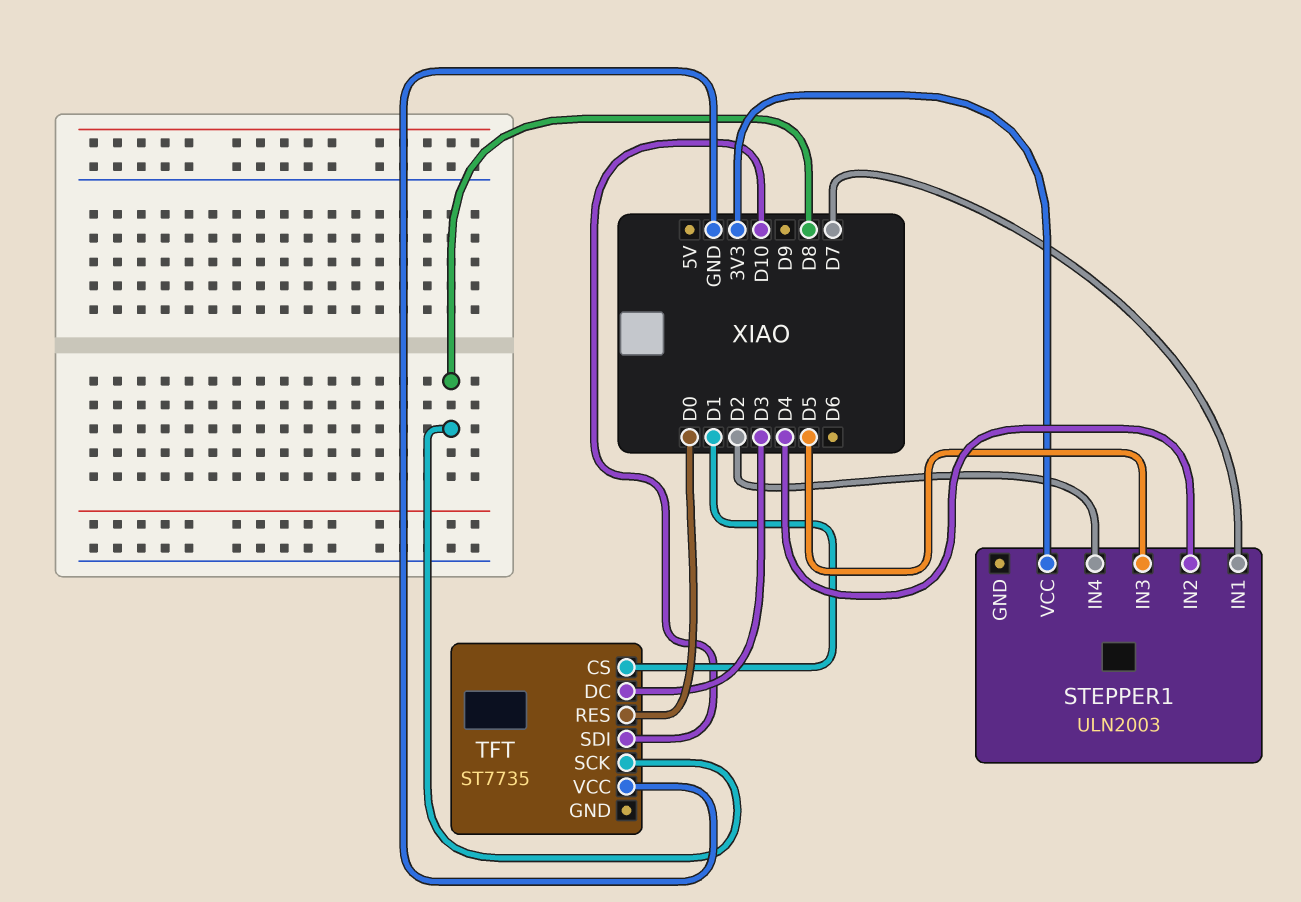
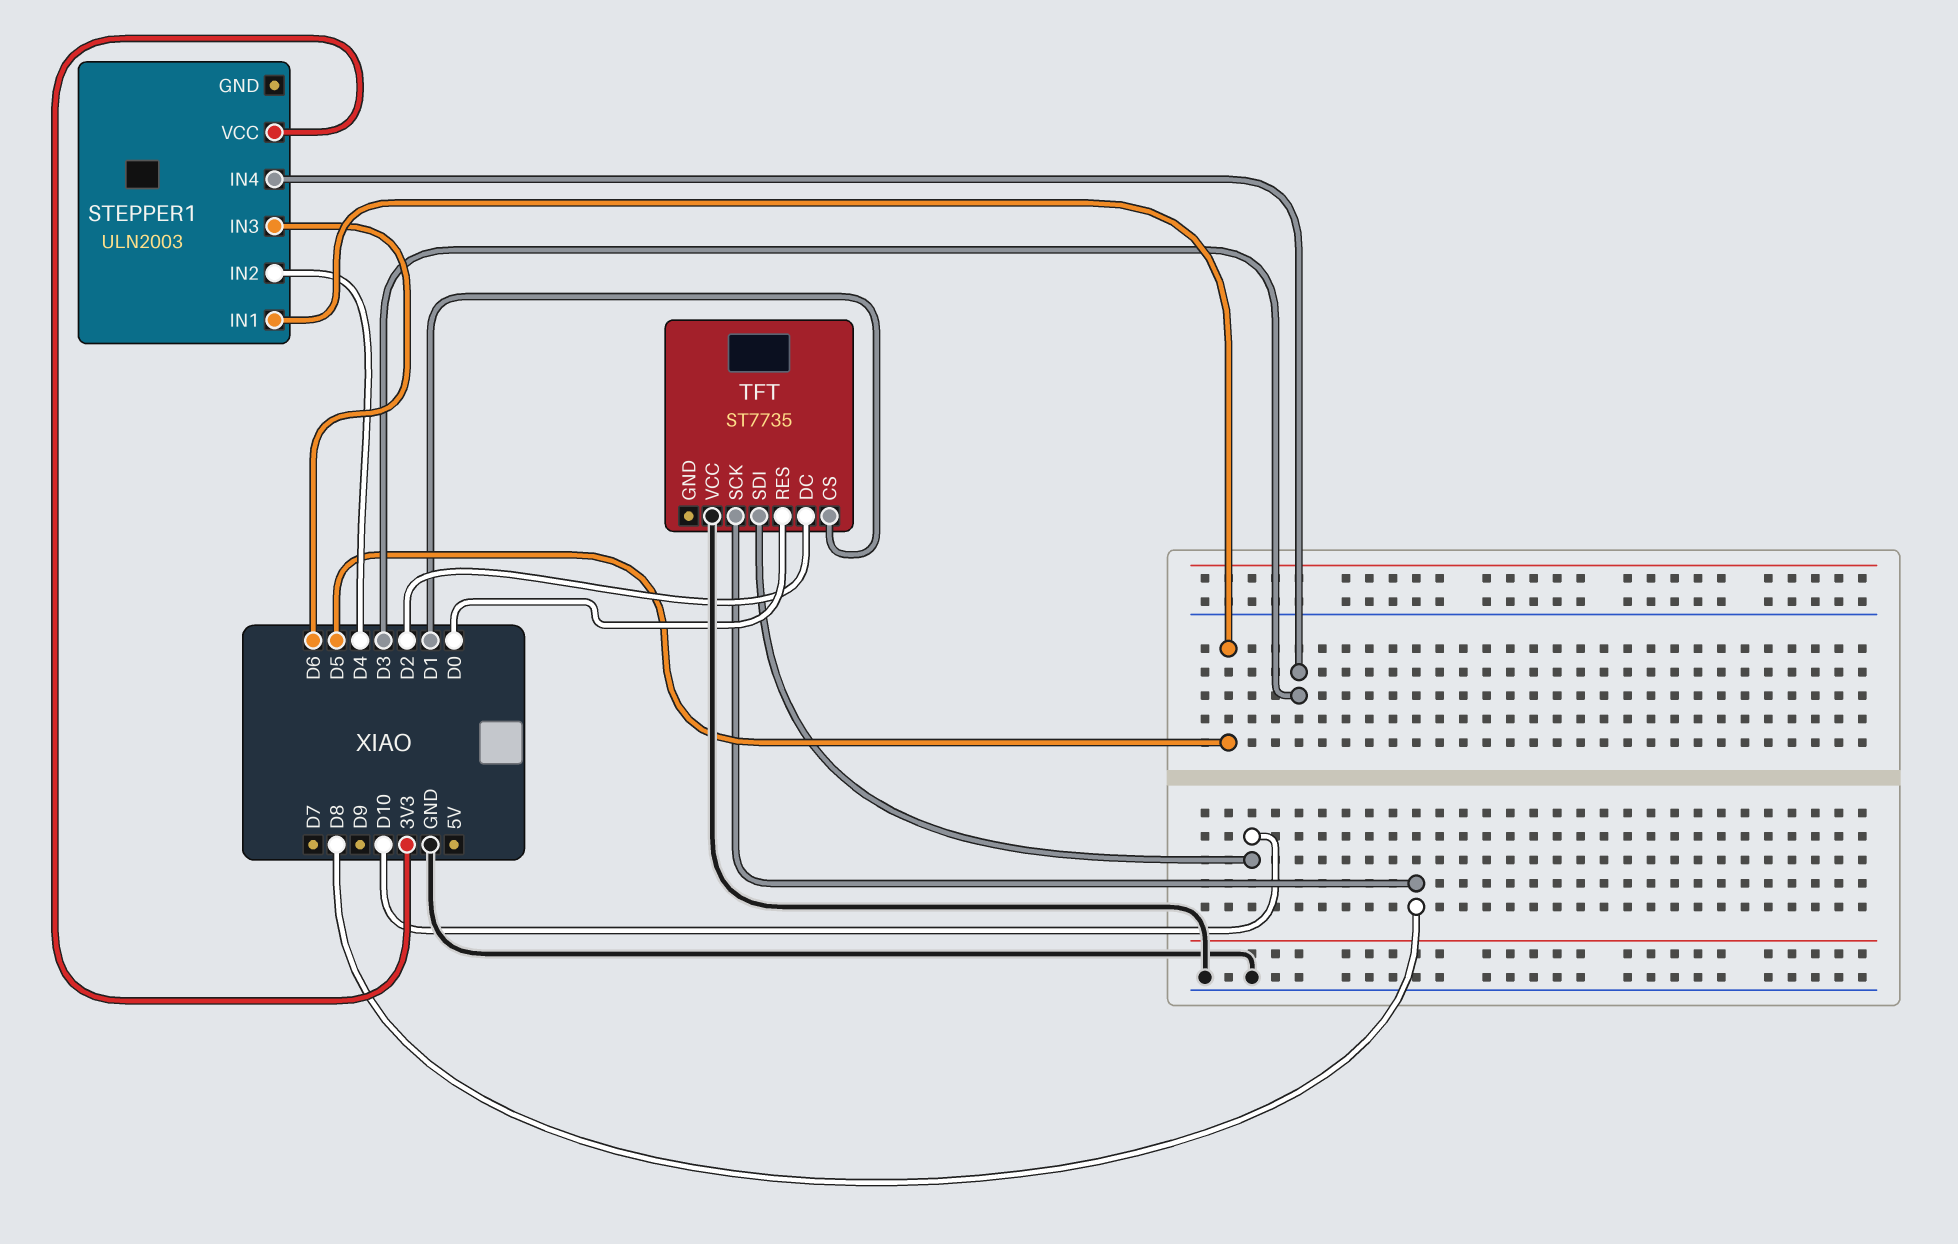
STEPPER1 pin IN1: D7 -> D5
STEPPER1 pin IN3: D5 -> D6
STEPPER1 pin IN4: D2 -> D3
TFT pin DC: D3 -> D2

